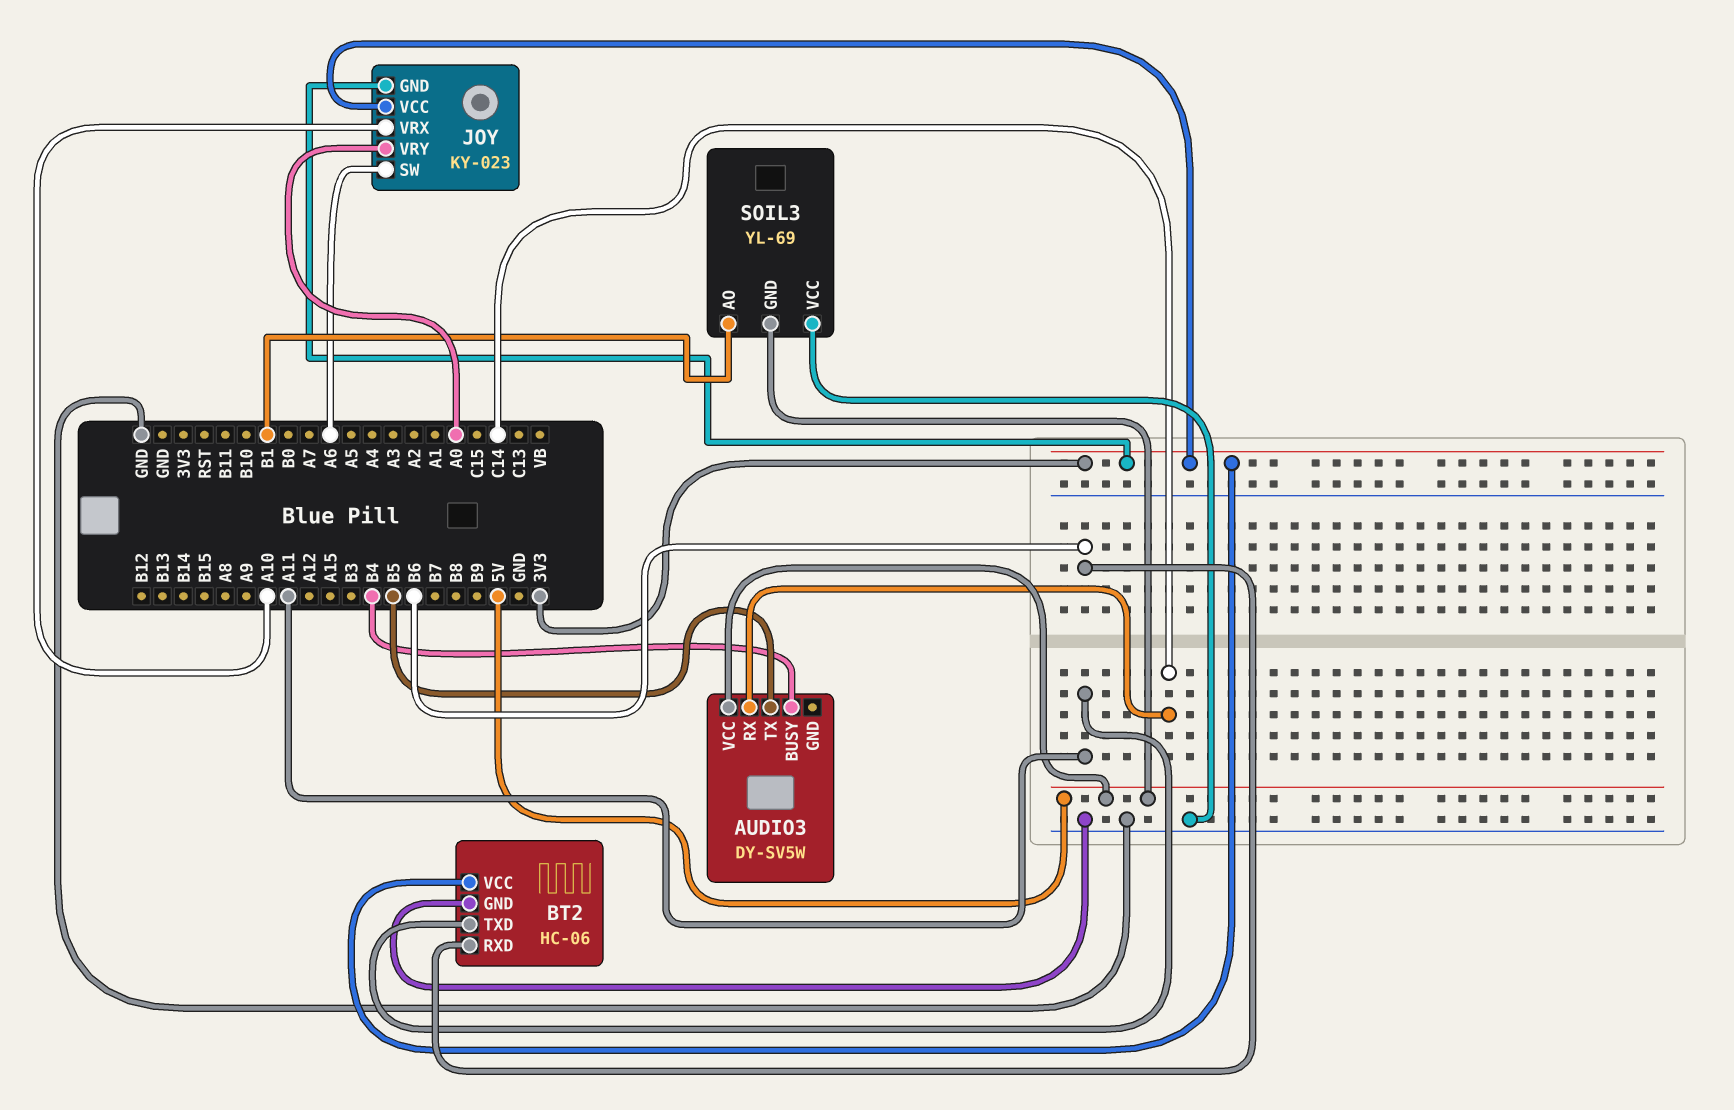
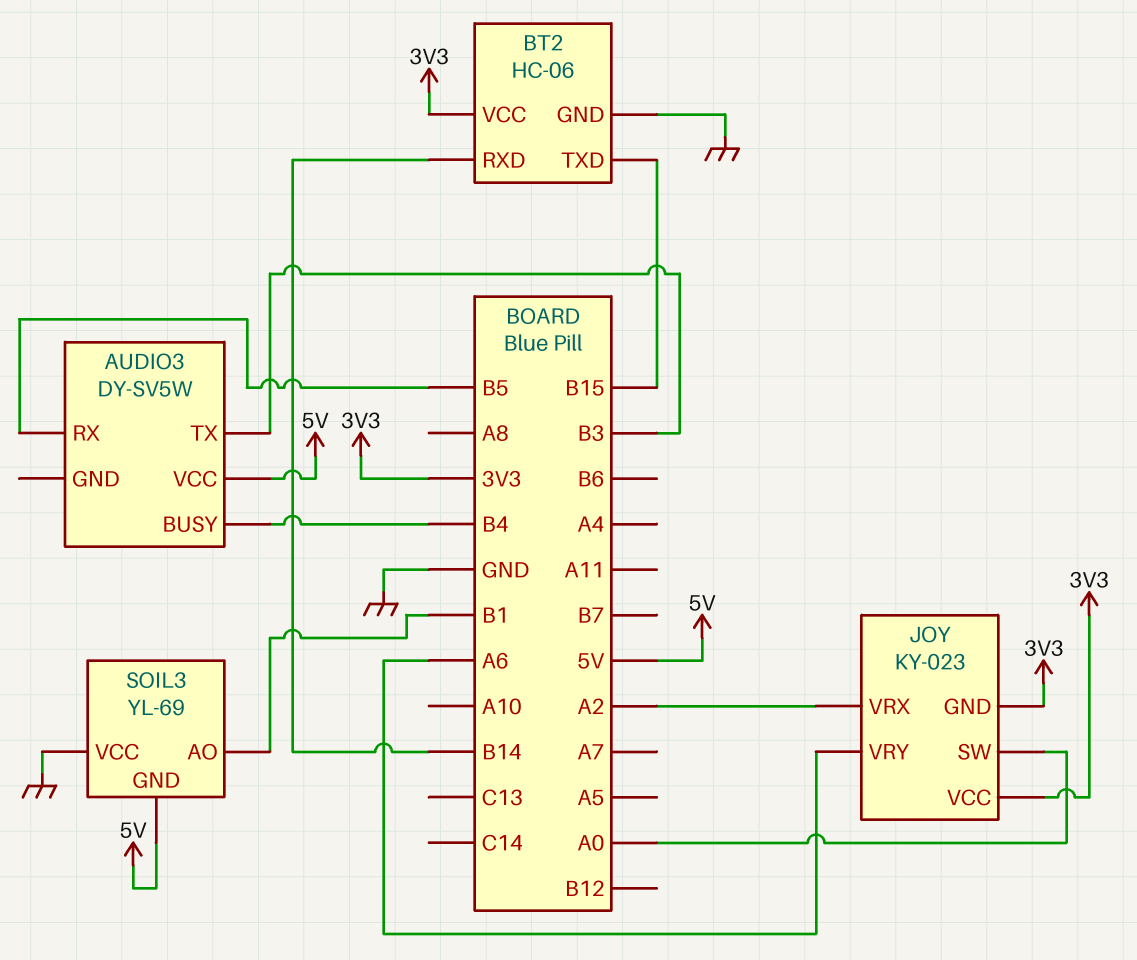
AUDIO3 pin RX: C14 -> B5
AUDIO3 pin TX: B5 -> B3
BT2 pin RXD: B6 -> B14
BT2 pin TXD: A11 -> B15
JOY pin SW: A6 -> A0
JOY pin VRX: A10 -> A2
JOY pin VRY: A0 -> A6

